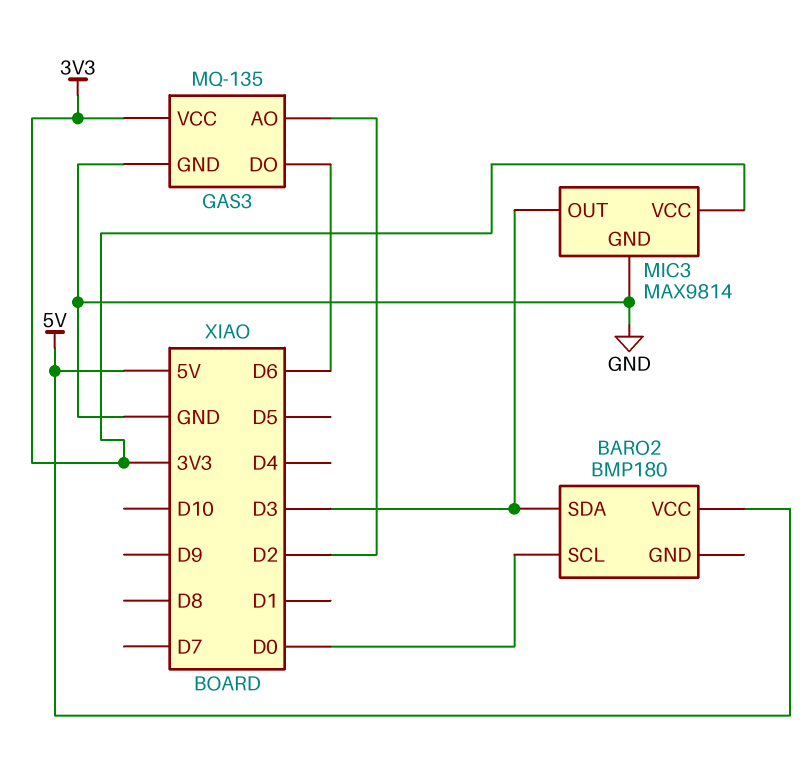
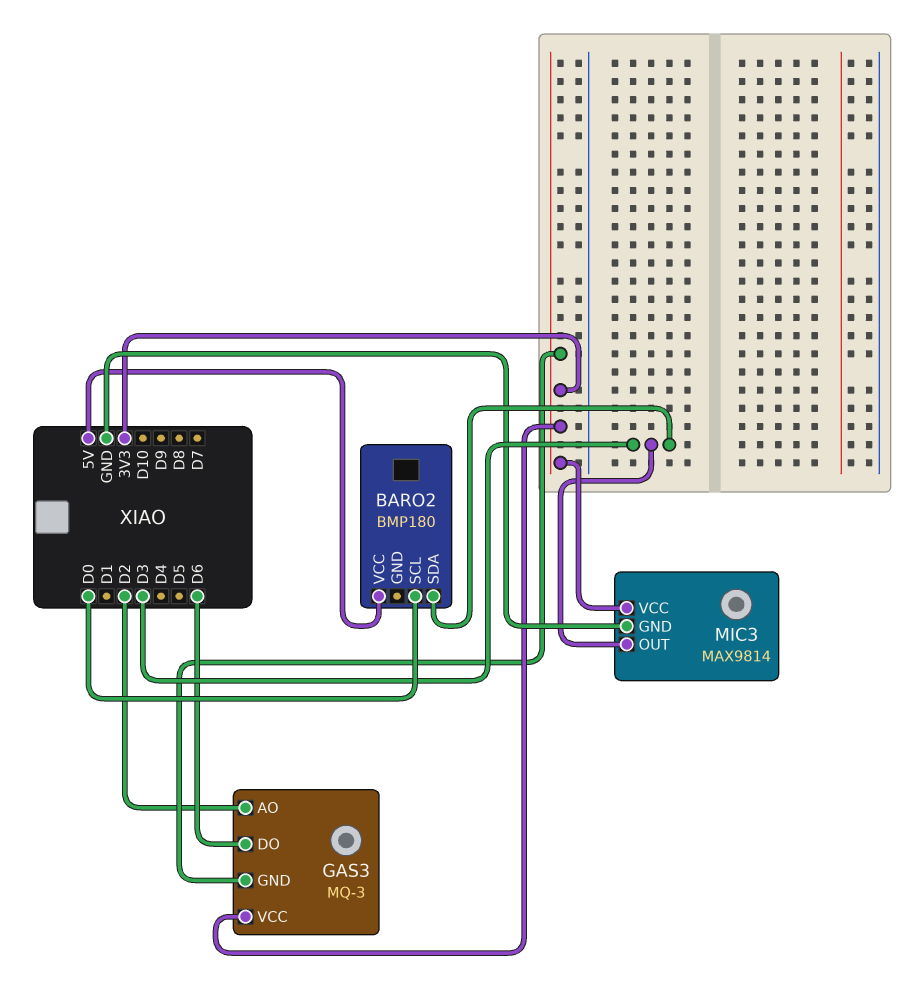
GAS3: MQ-135 -> MQ-3
GAS3 pin GND: GND -> 3V3

